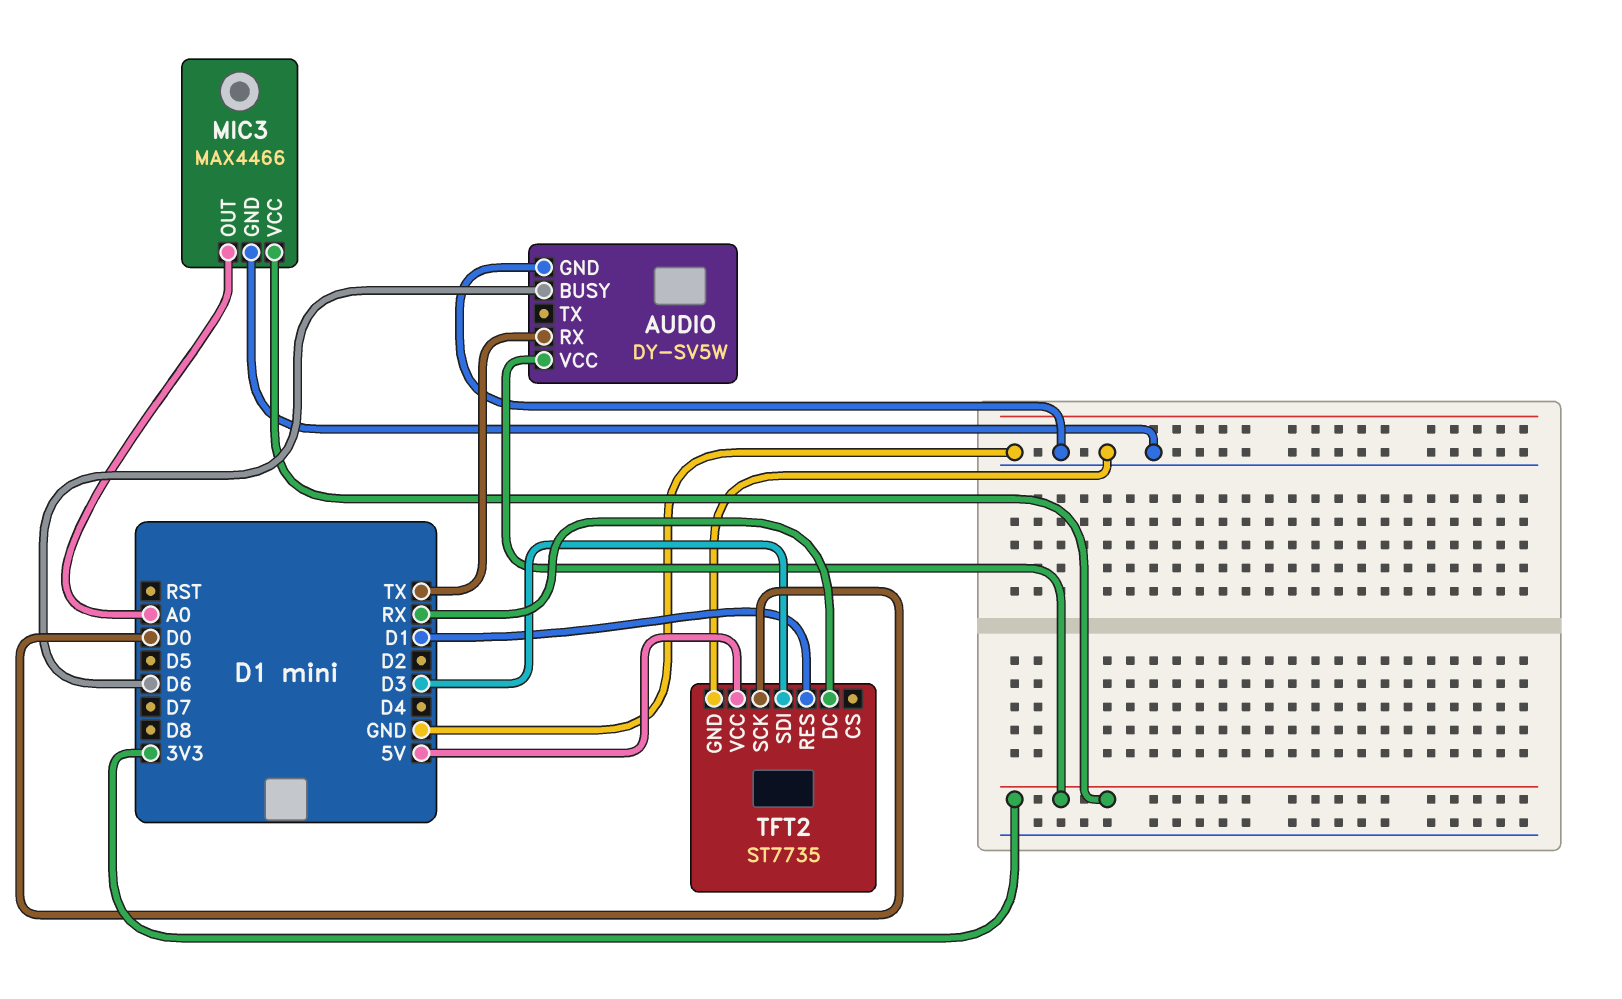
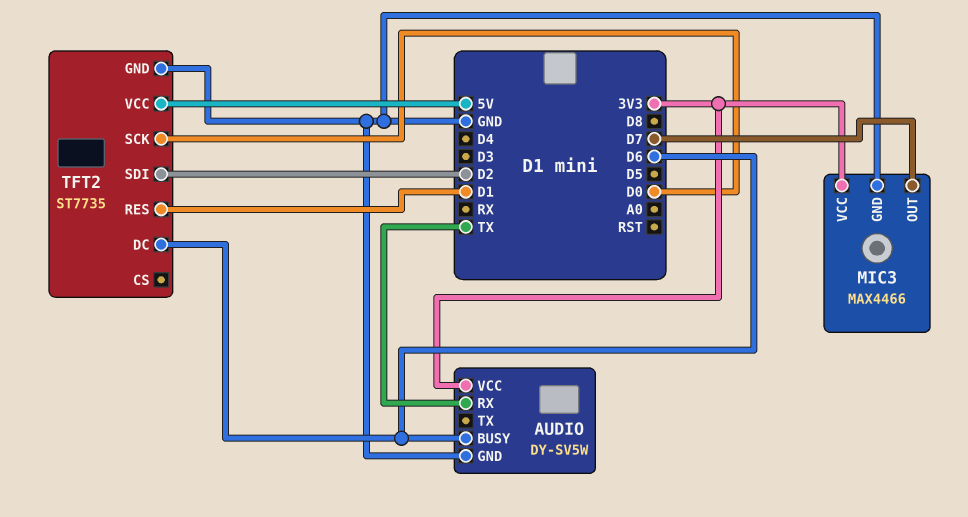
MIC3 pin OUT: A0 -> D7
TFT2 pin DC: RX -> D6
TFT2 pin SDI: D3 -> D2

